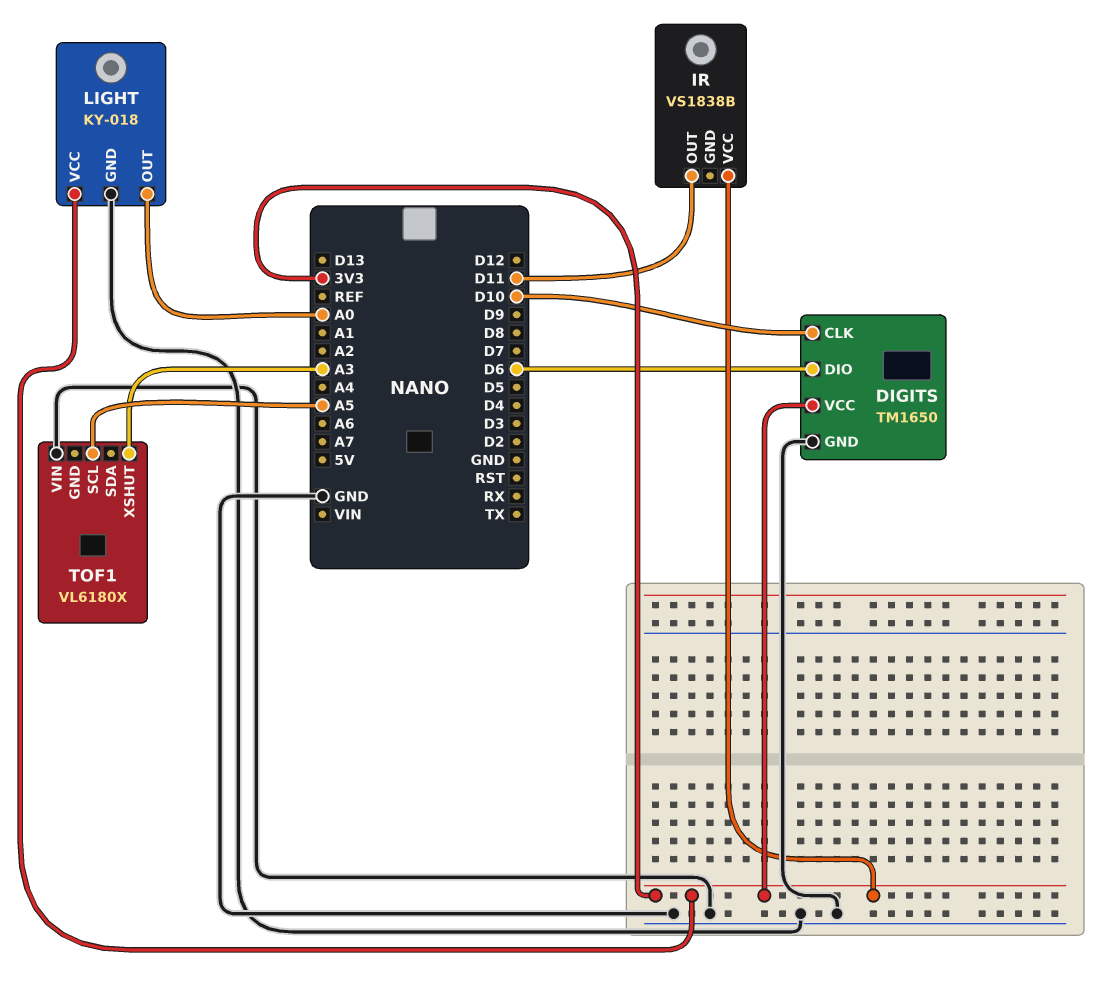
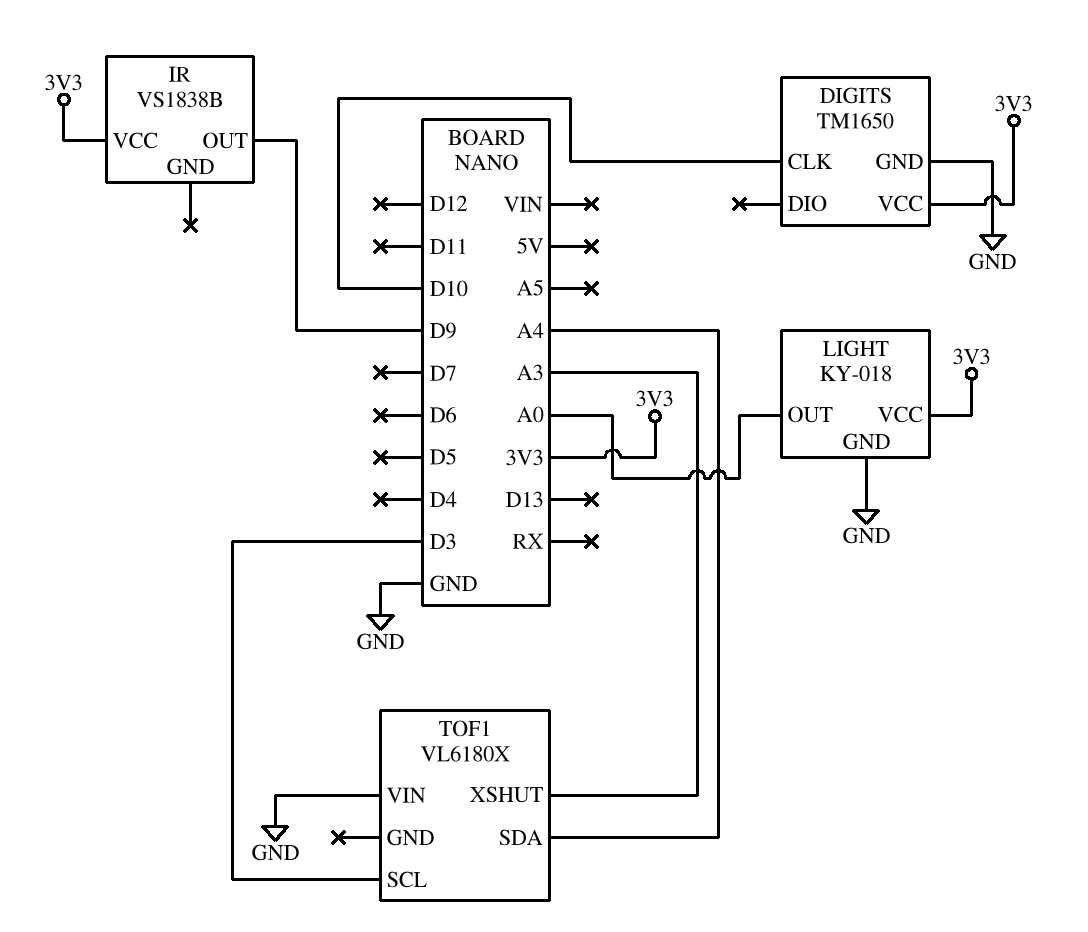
DIGITS pin DIO: D6 -> none
IR pin OUT: D11 -> D9
TOF1 pin SCL: A5 -> D3
TOF1 pin SDA: none -> A4

